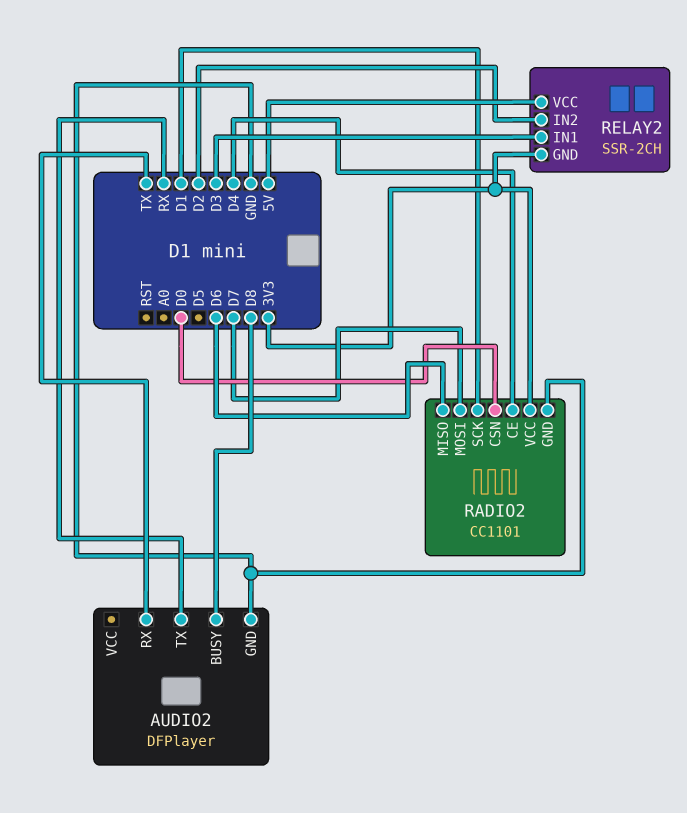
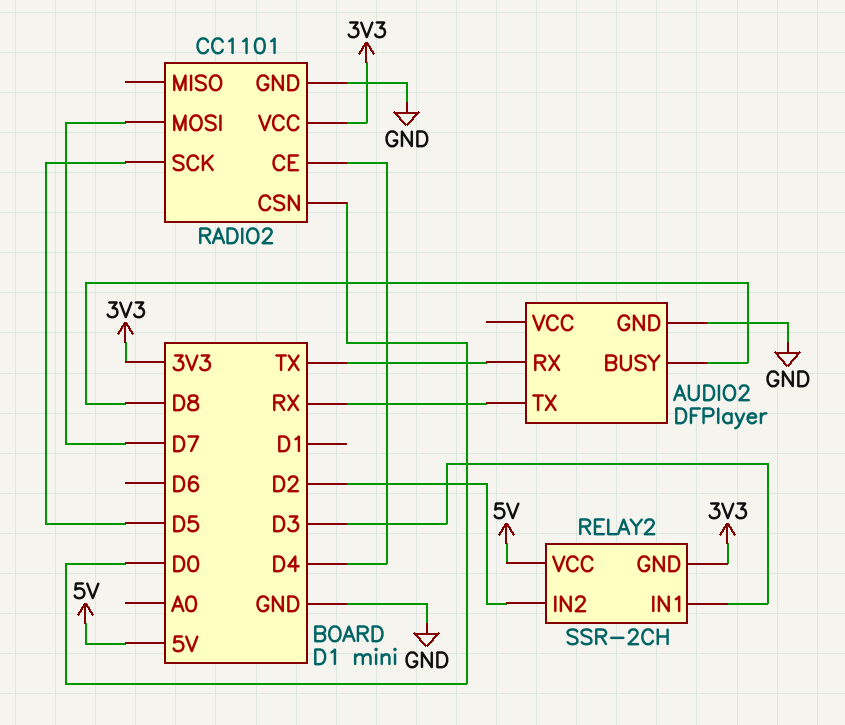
RADIO2 pin MISO: D6 -> none
RADIO2 pin SCK: D1 -> D5

